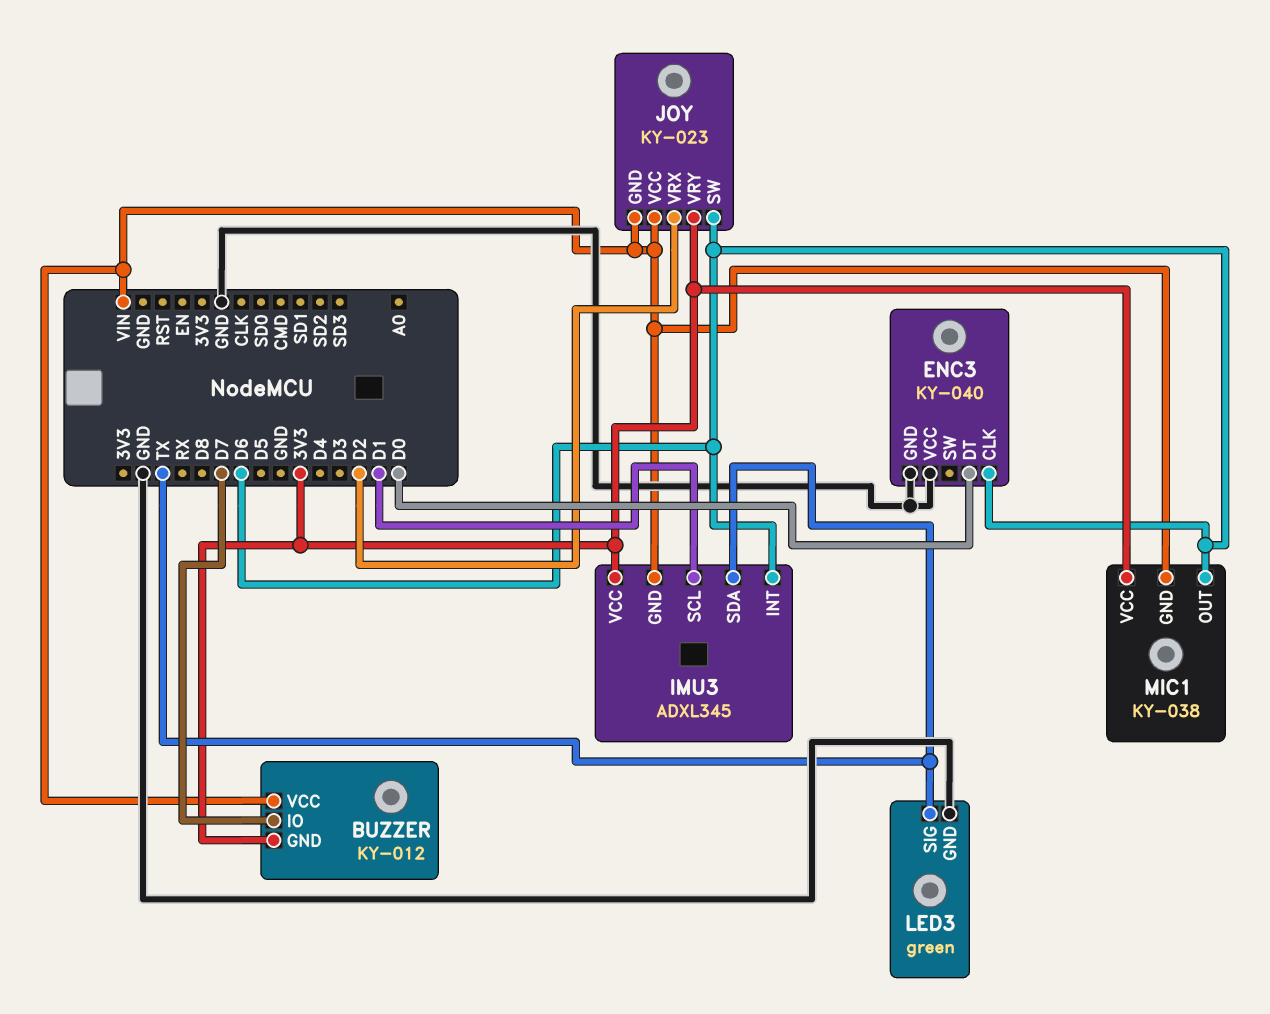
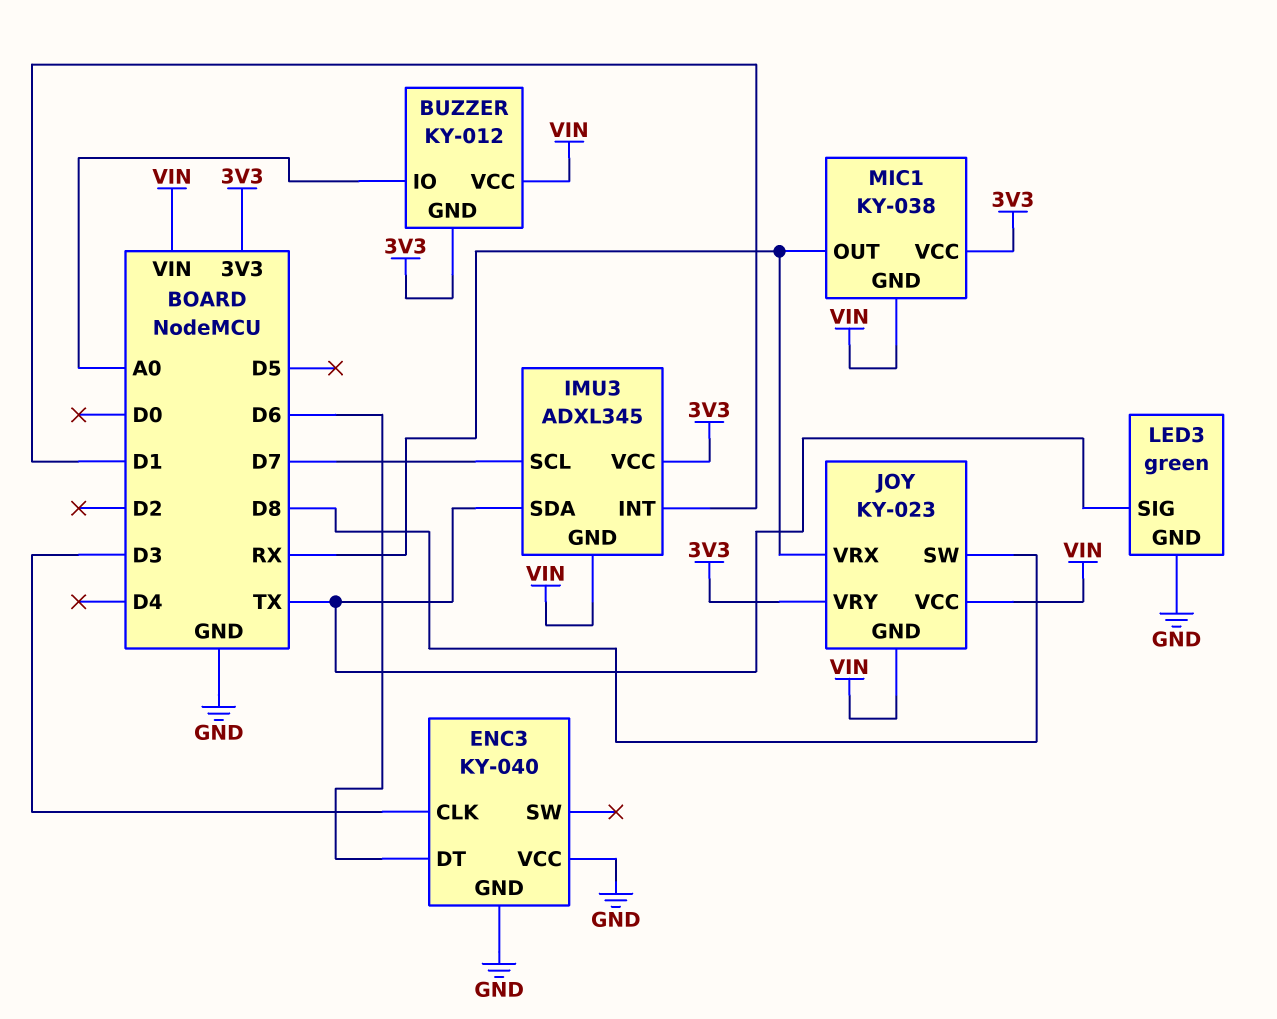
BUZZER pin IO: D7 -> A0
ENC3 pin CLK: D6 -> D3
ENC3 pin DT: D0 -> D6
IMU3 pin INT: D6 -> D1
IMU3 pin SCL: D1 -> D7
JOY pin SW: D6 -> D8
JOY pin VRX: D2 -> RX
MIC1 pin OUT: D6 -> RX

